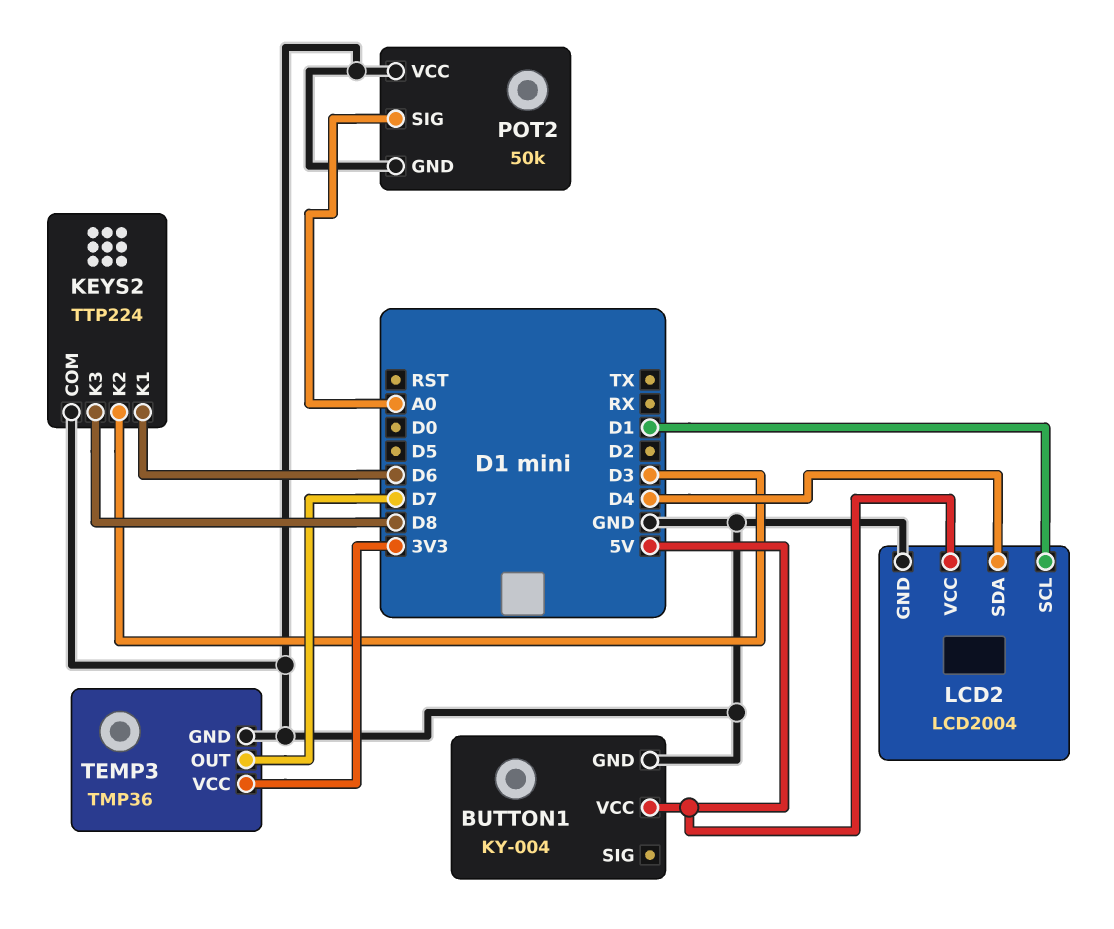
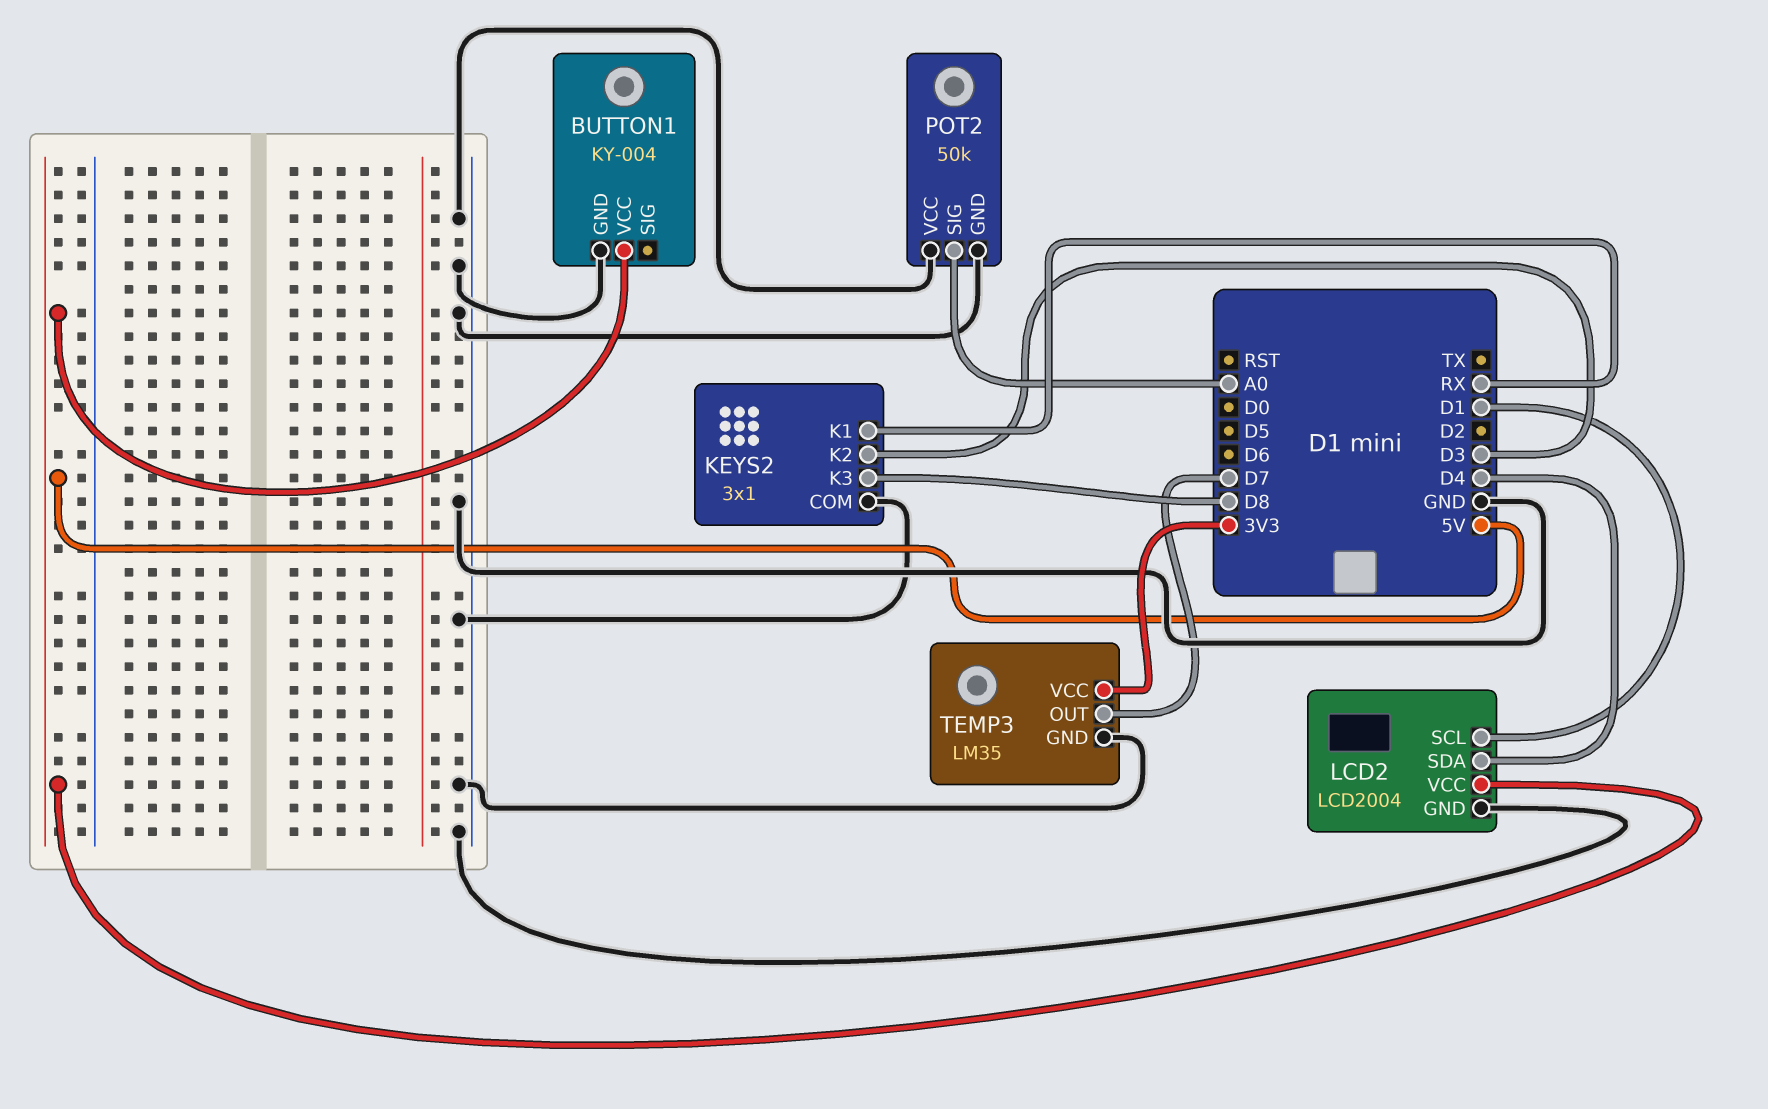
KEYS2: TTP224 -> 3x1
KEYS2 pin K1: D6 -> RX
TEMP3: TMP36 -> LM35

